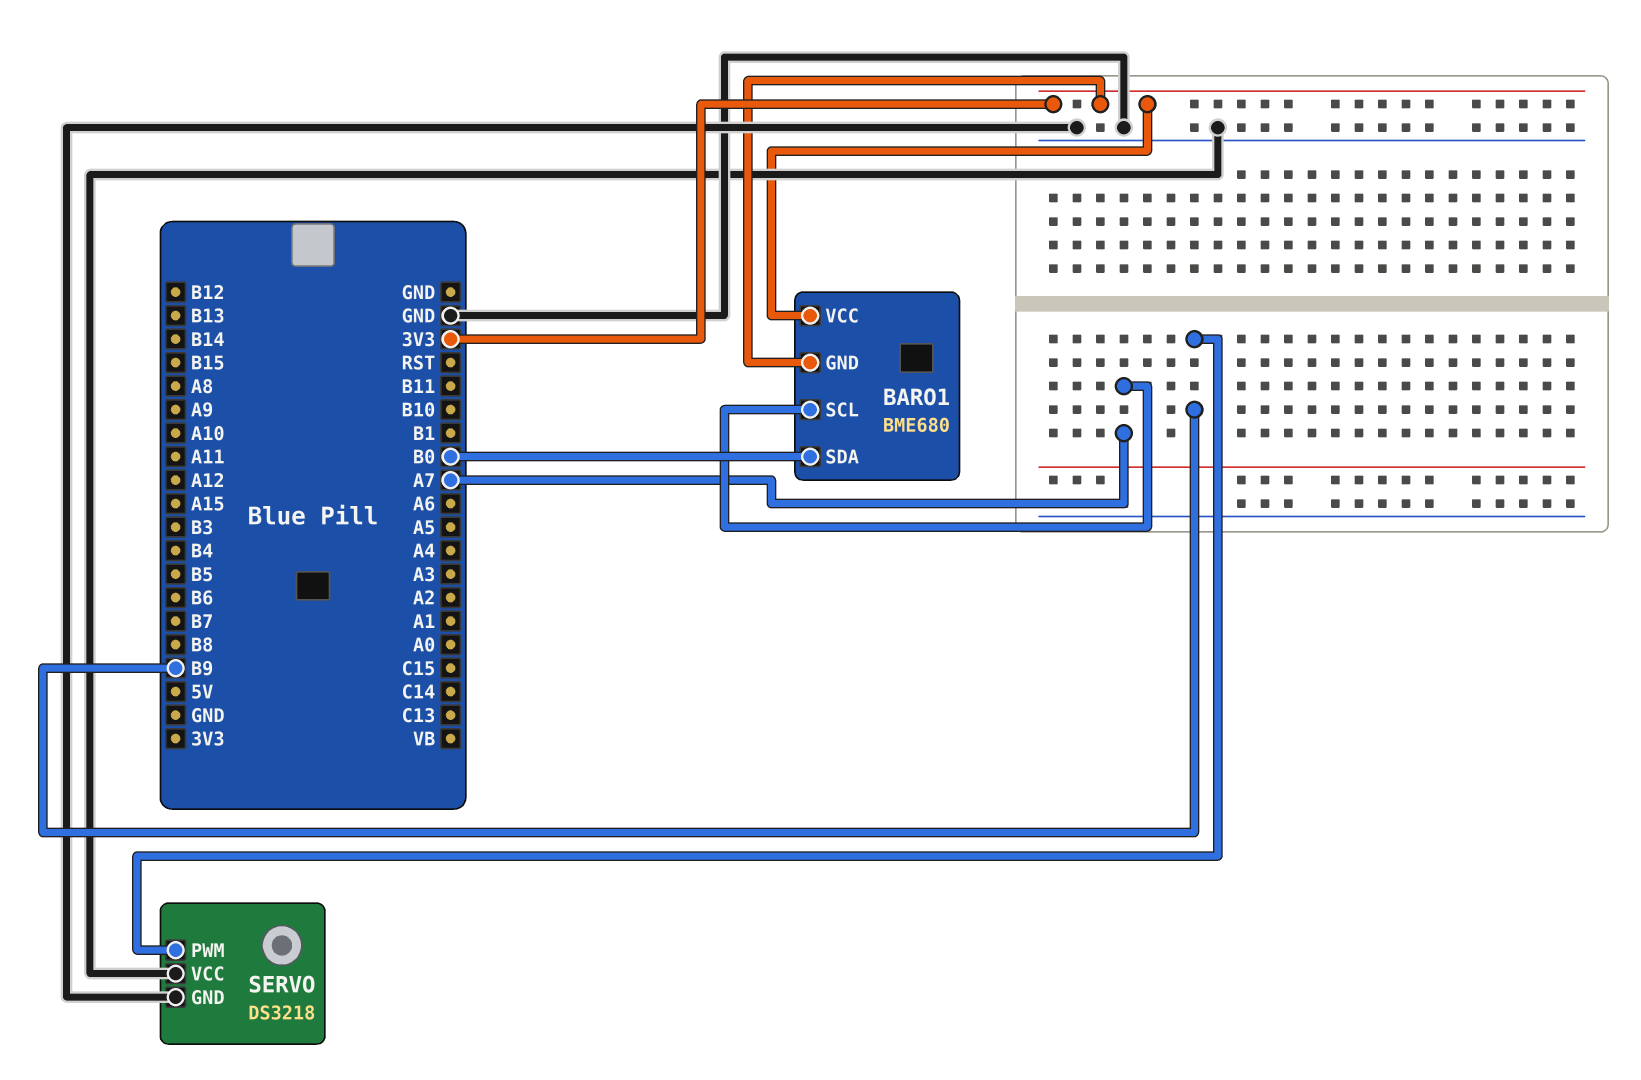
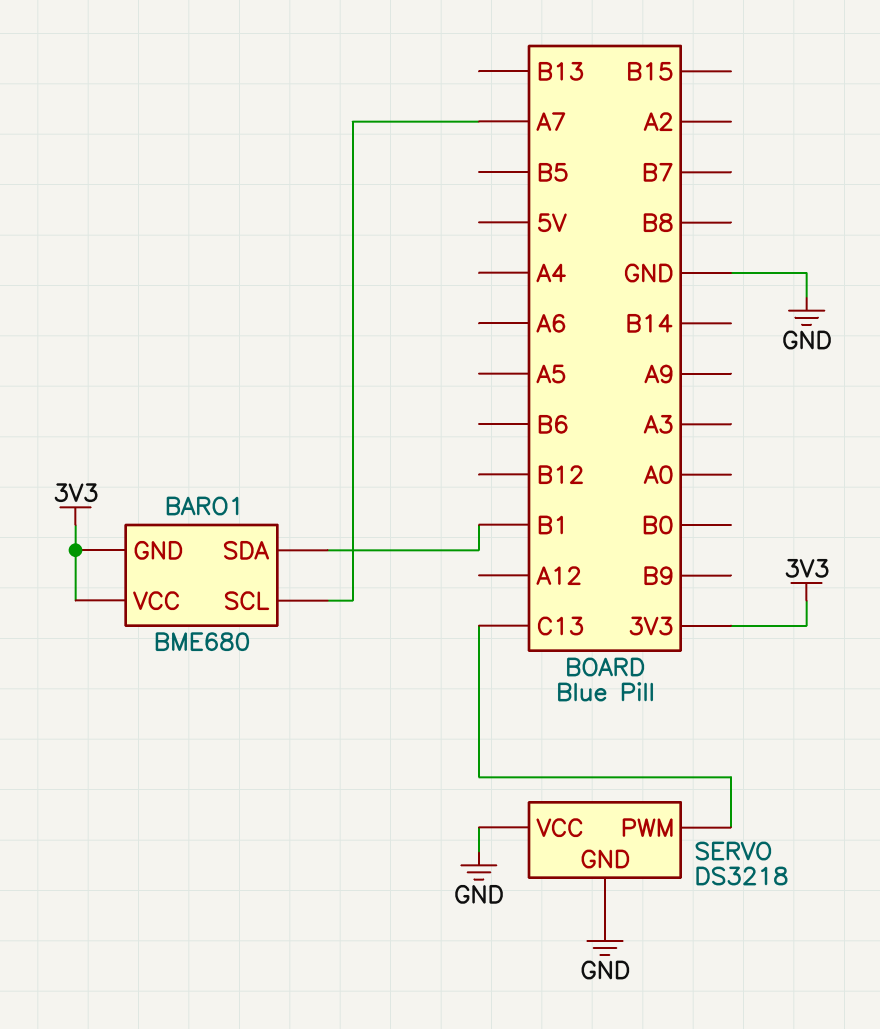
BARO1 pin SDA: B0 -> B1
SERVO pin PWM: B9 -> C13

